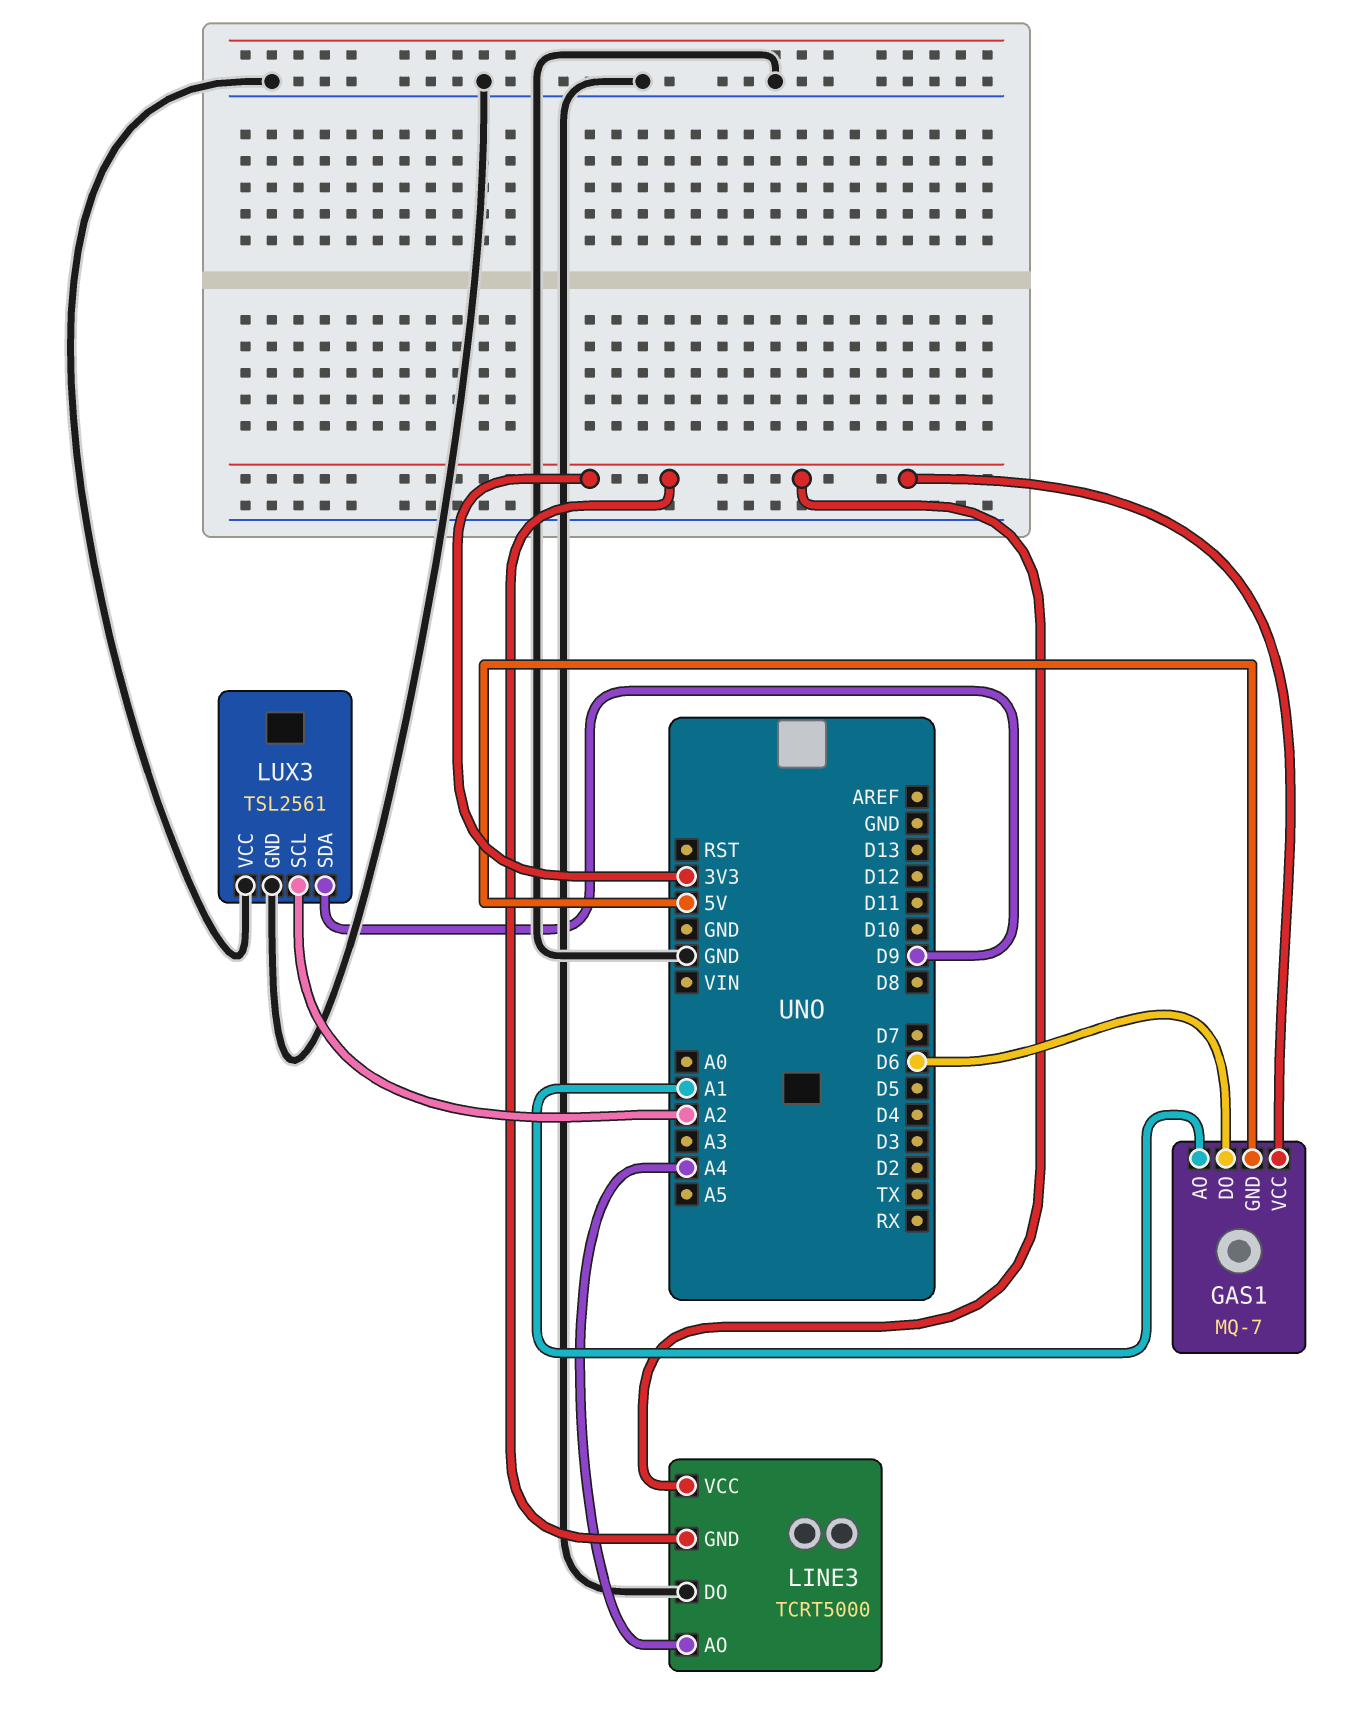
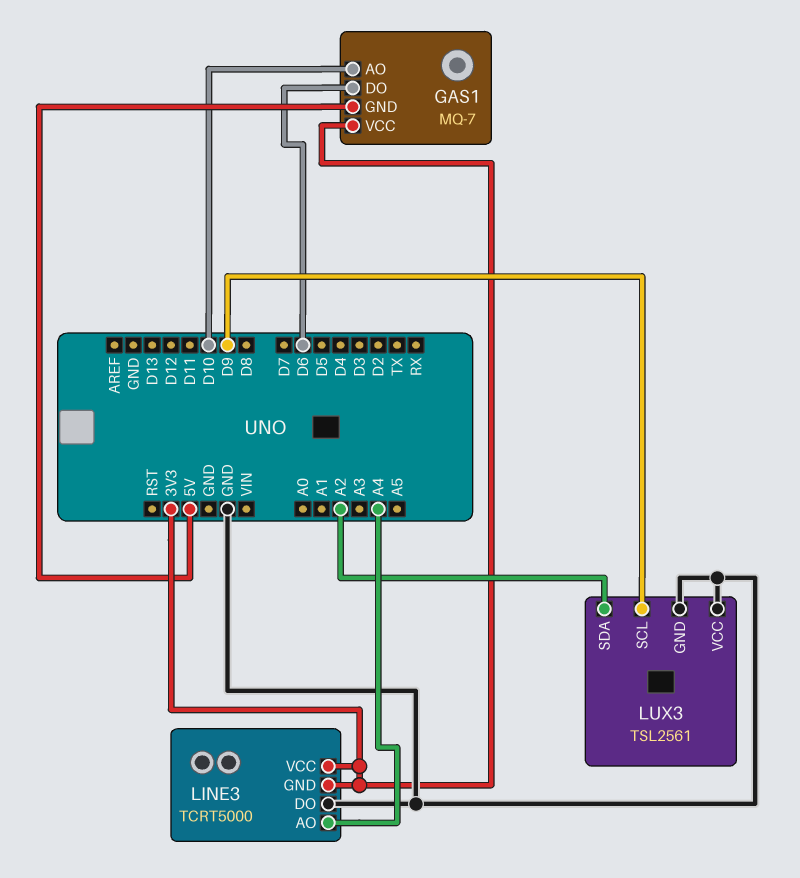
GAS1 pin AO: A1 -> D10
LUX3 pin SCL: A2 -> D9
LUX3 pin SDA: D9 -> A2

